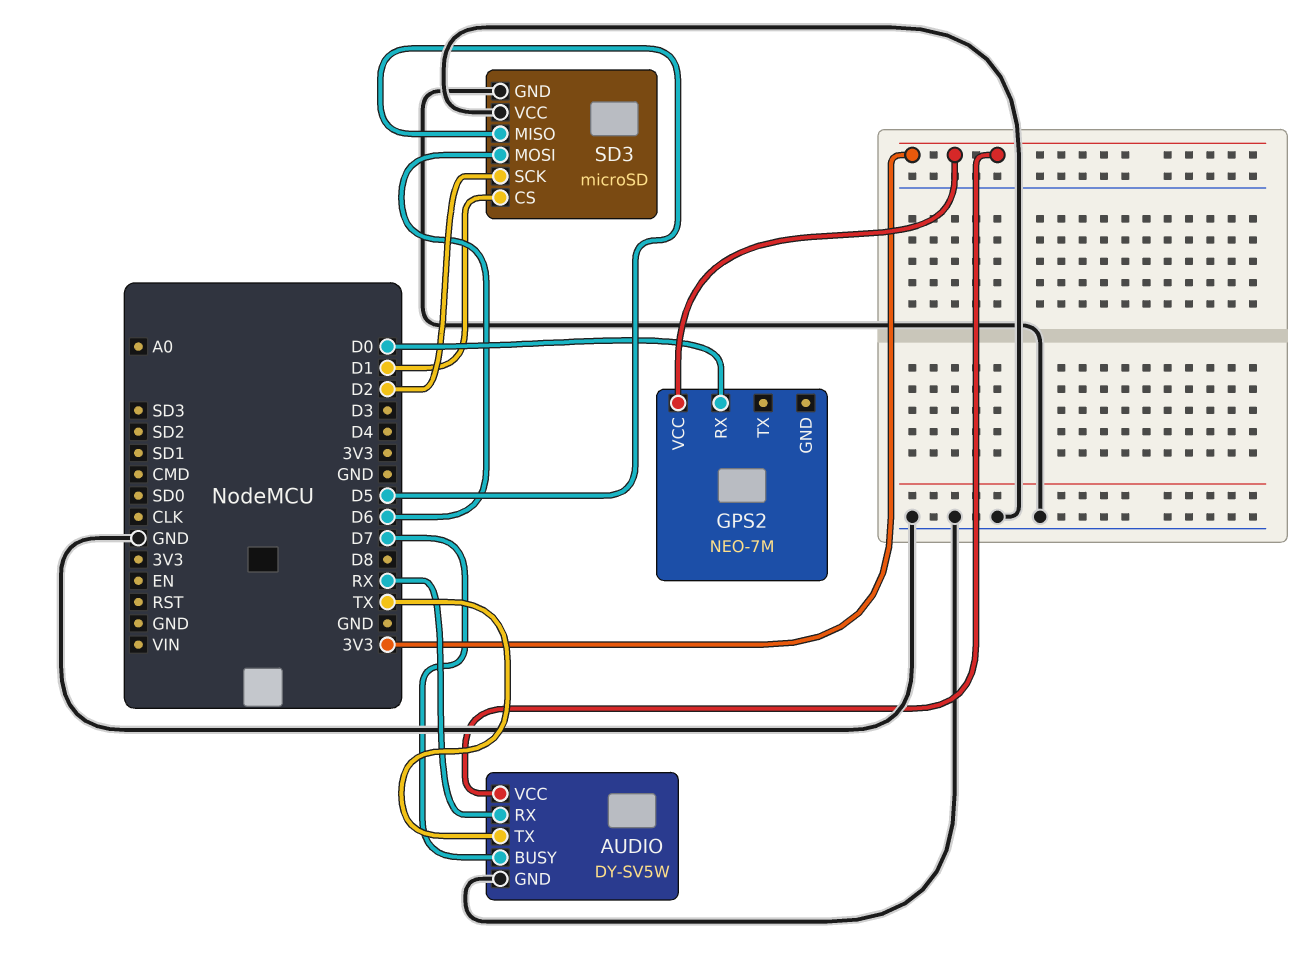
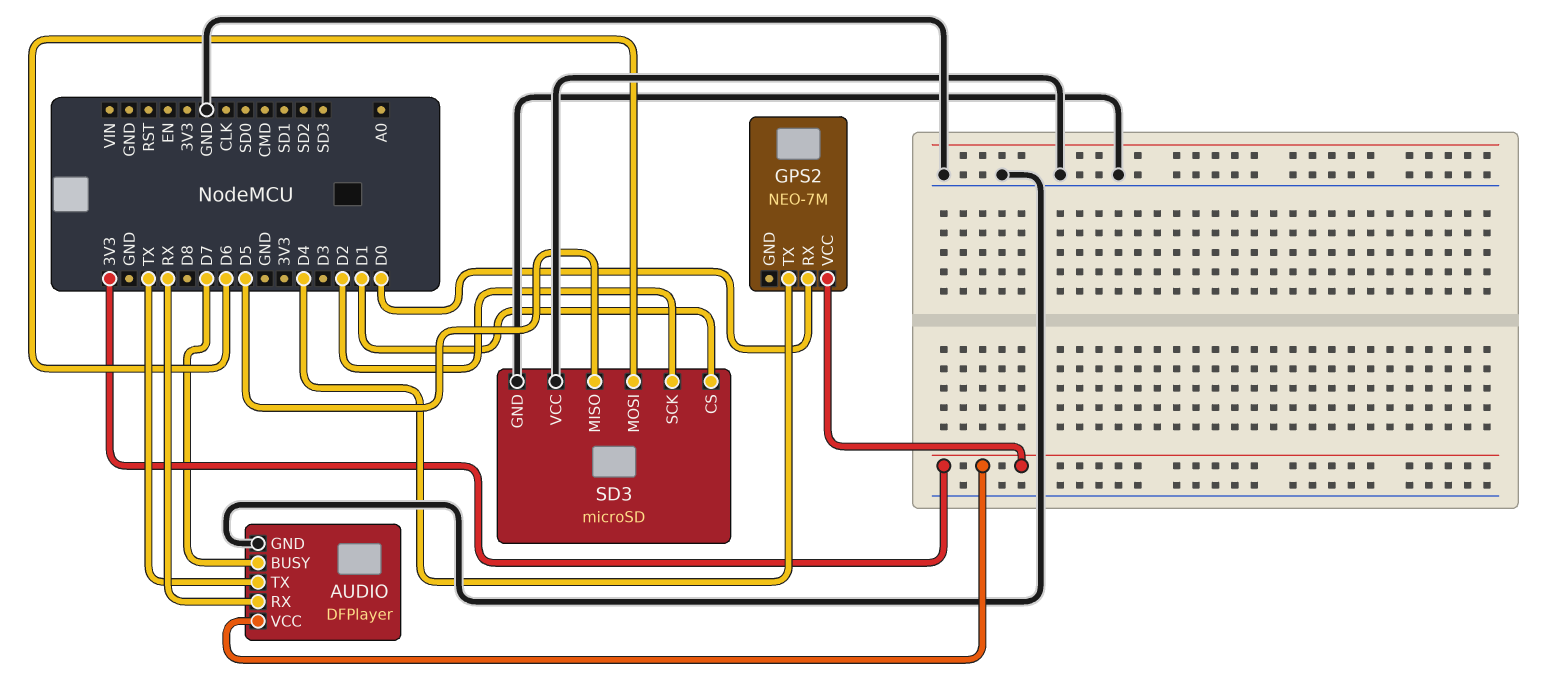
AUDIO: DY-SV5W -> DFPlayer
GPS2 pin TX: none -> D4

